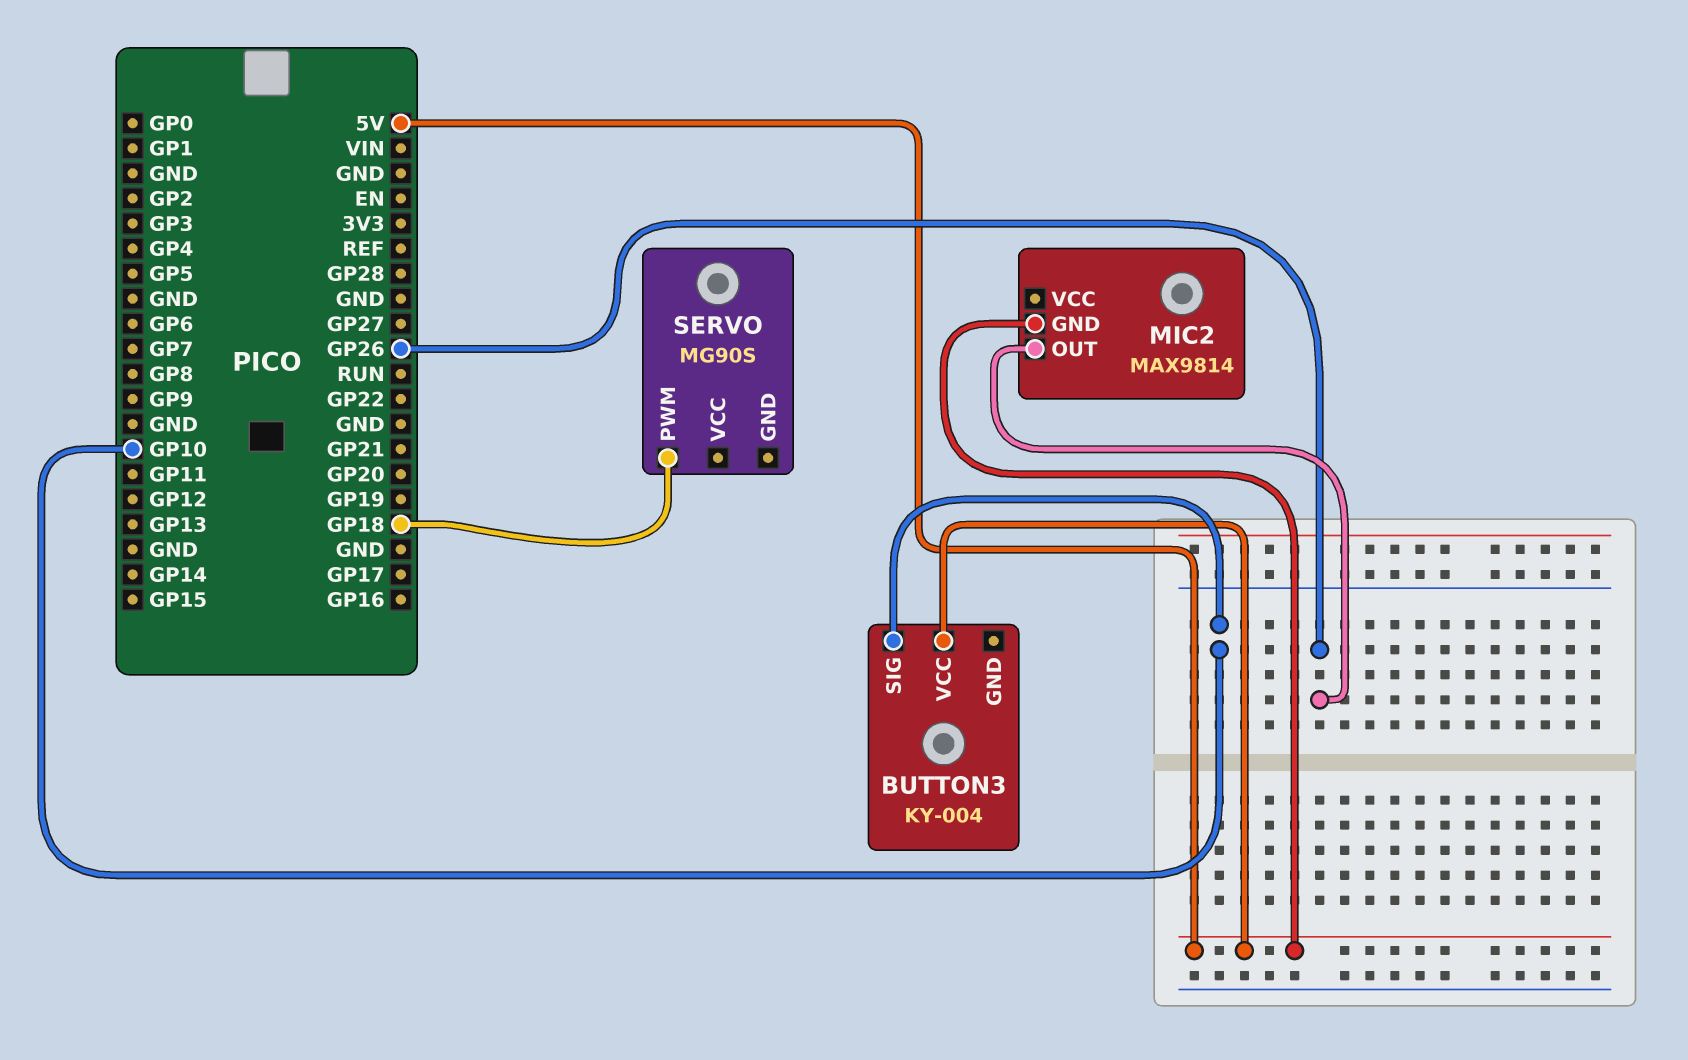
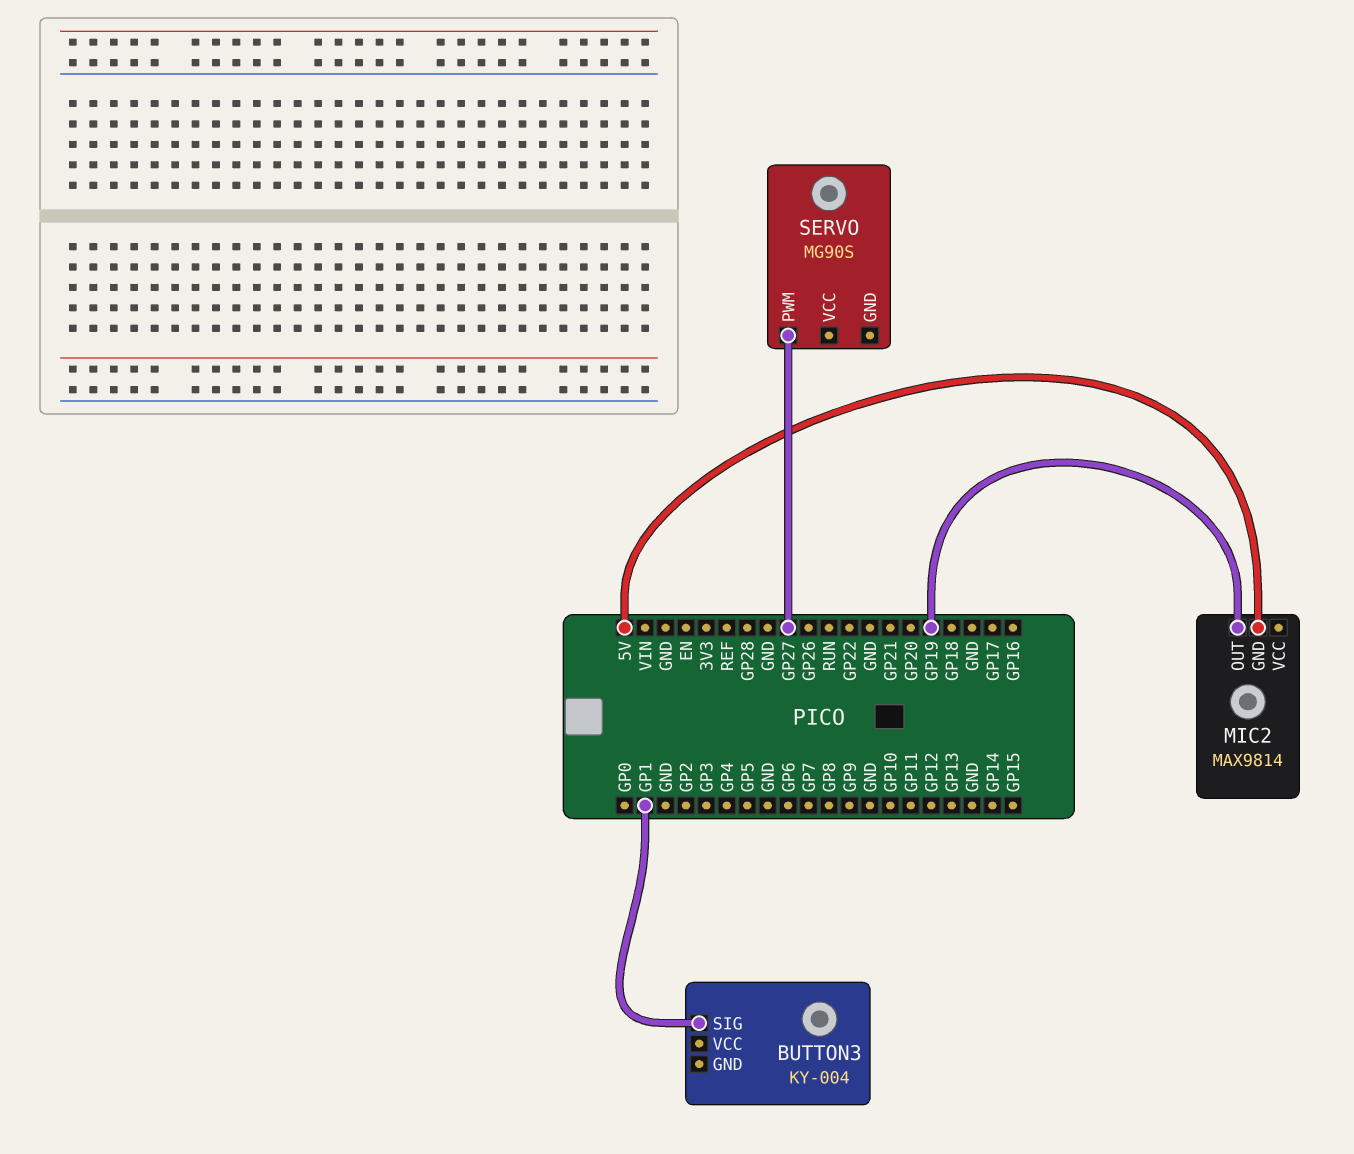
BUTTON3 pin SIG: GP10 -> GP1
BUTTON3 pin VCC: 5V -> none
MIC2 pin OUT: GP26 -> GP19
SERVO pin PWM: GP18 -> GP27

